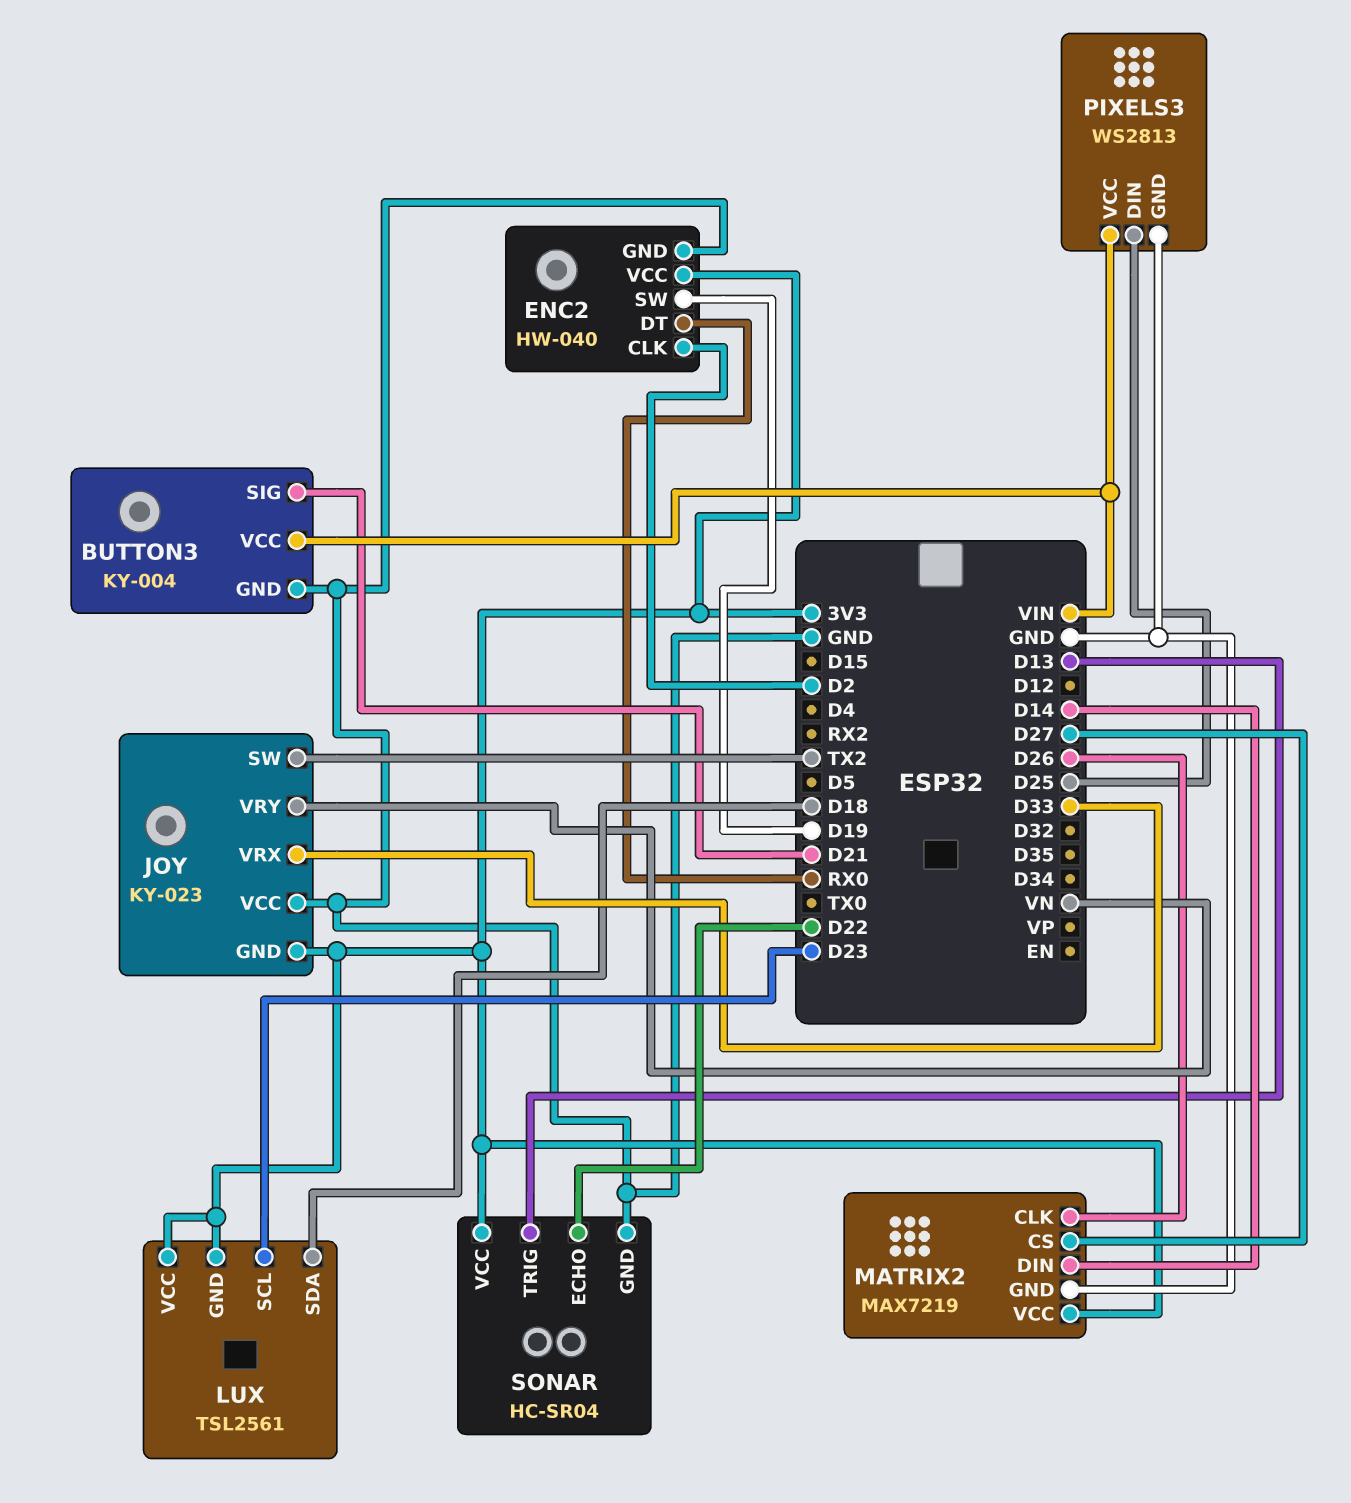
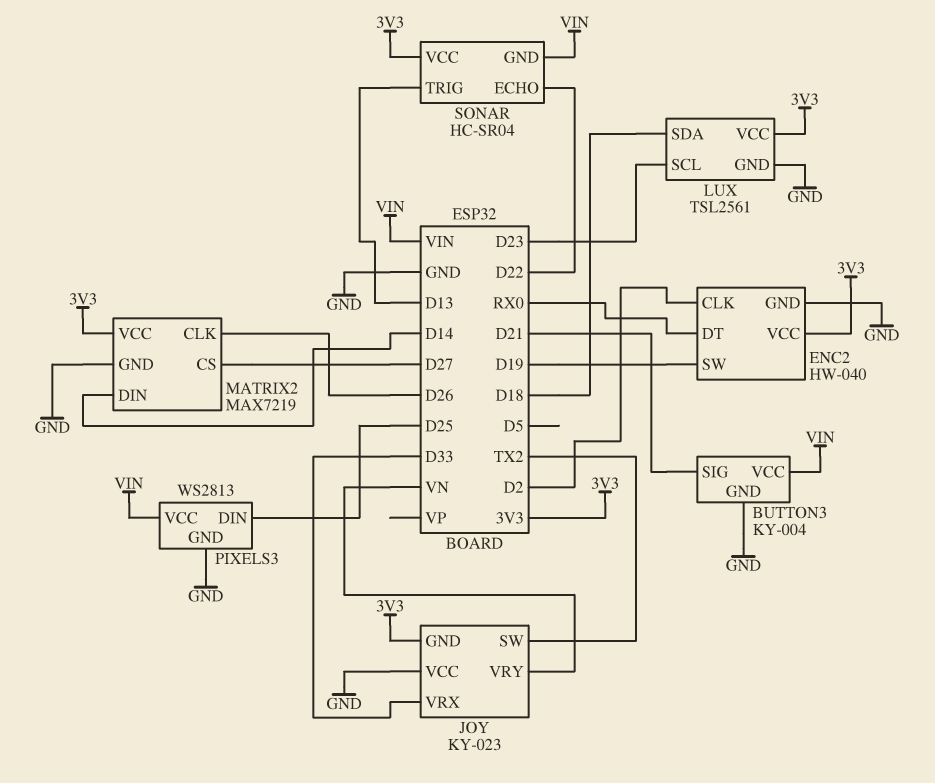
LUX pin GND: 3V3 -> GND
SONAR pin GND: GND -> VIN

